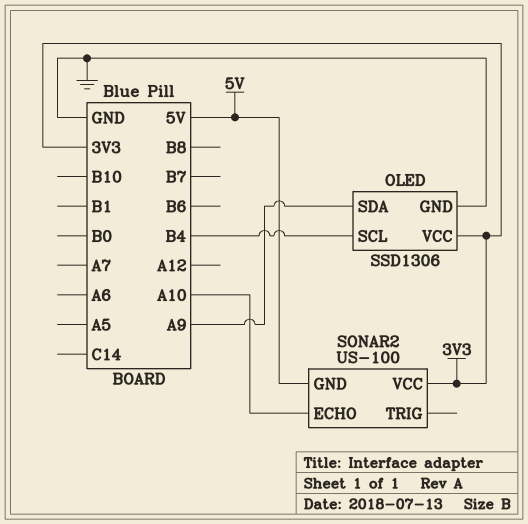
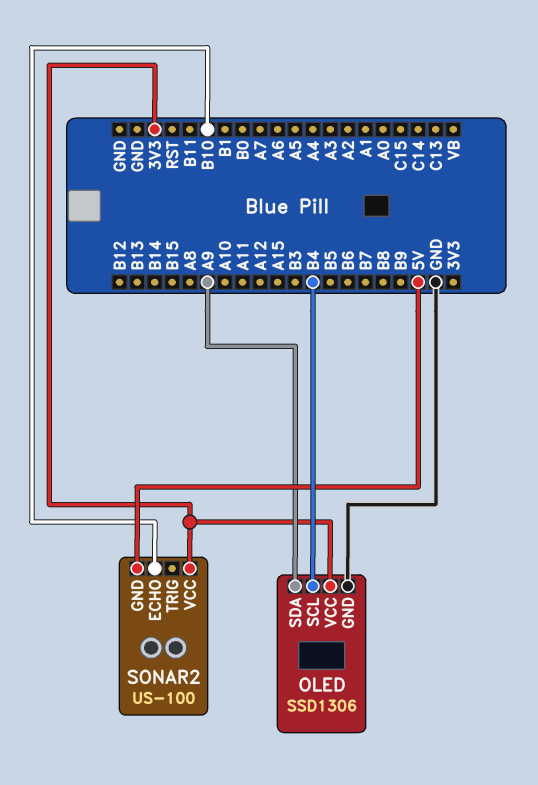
SONAR2 pin ECHO: A10 -> B10

